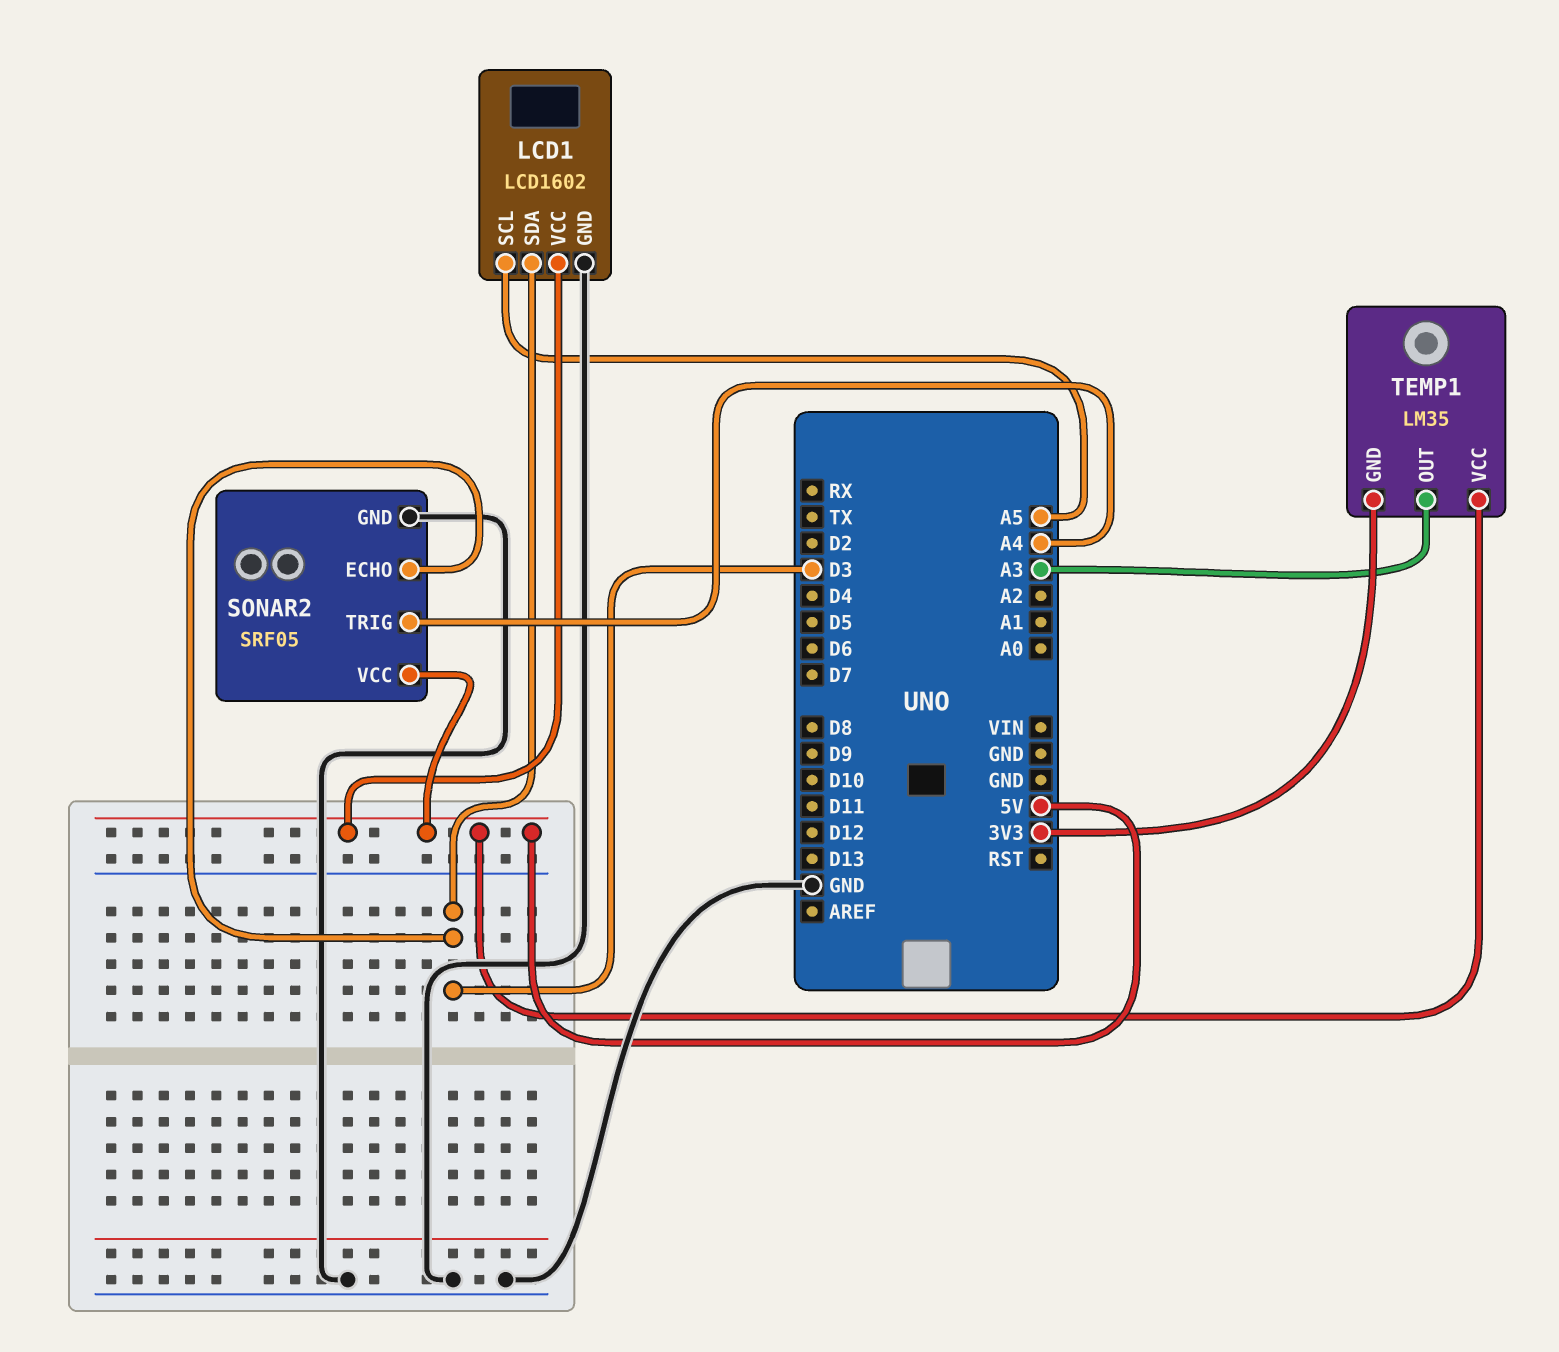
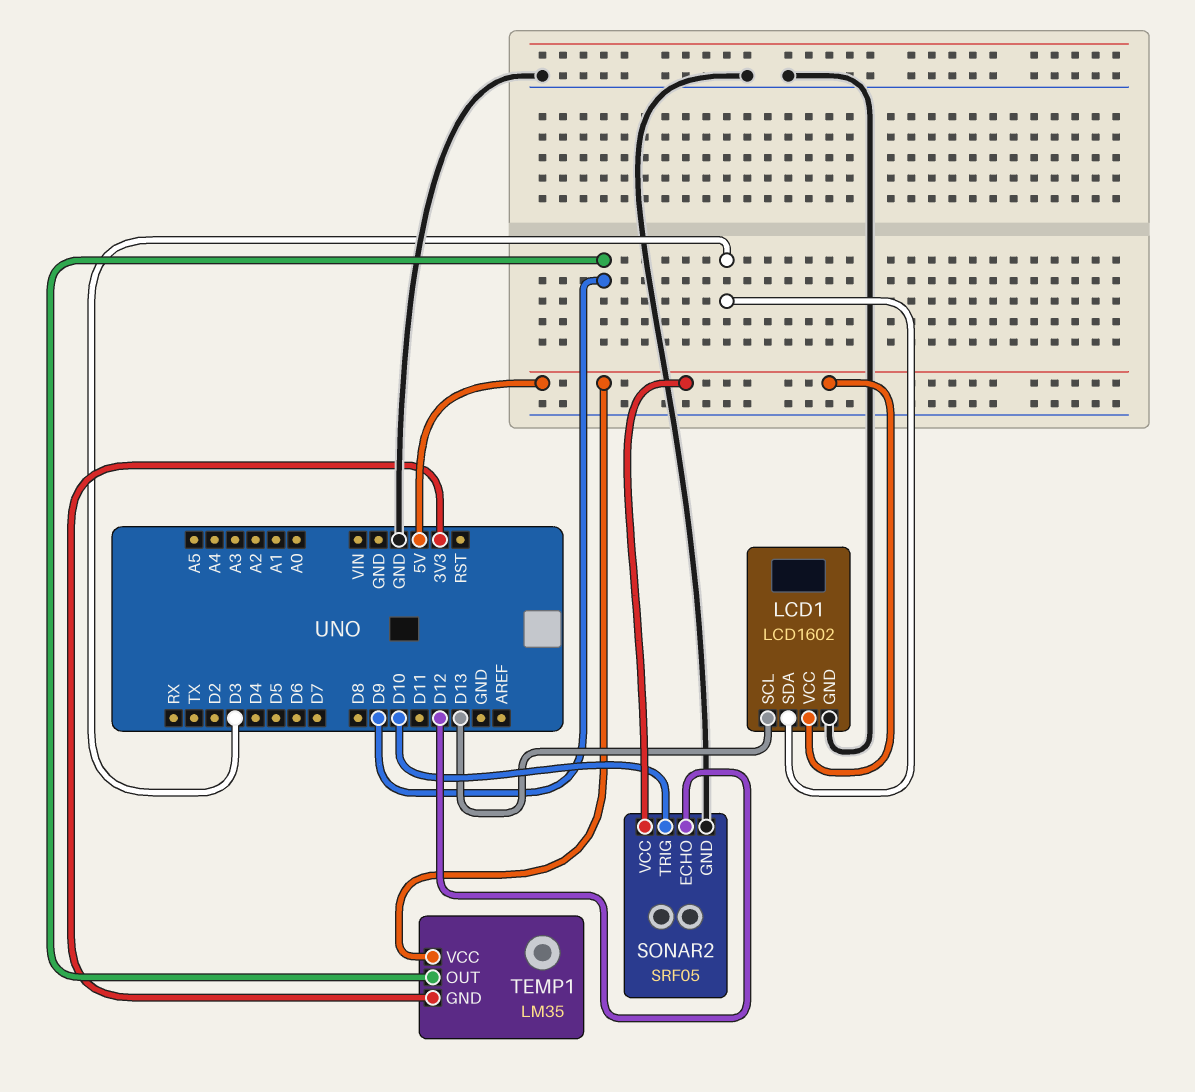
LCD1 pin SCL: A5 -> D13
SONAR2 pin ECHO: D3 -> D12
SONAR2 pin TRIG: A4 -> D10
TEMP1 pin OUT: A3 -> D9

